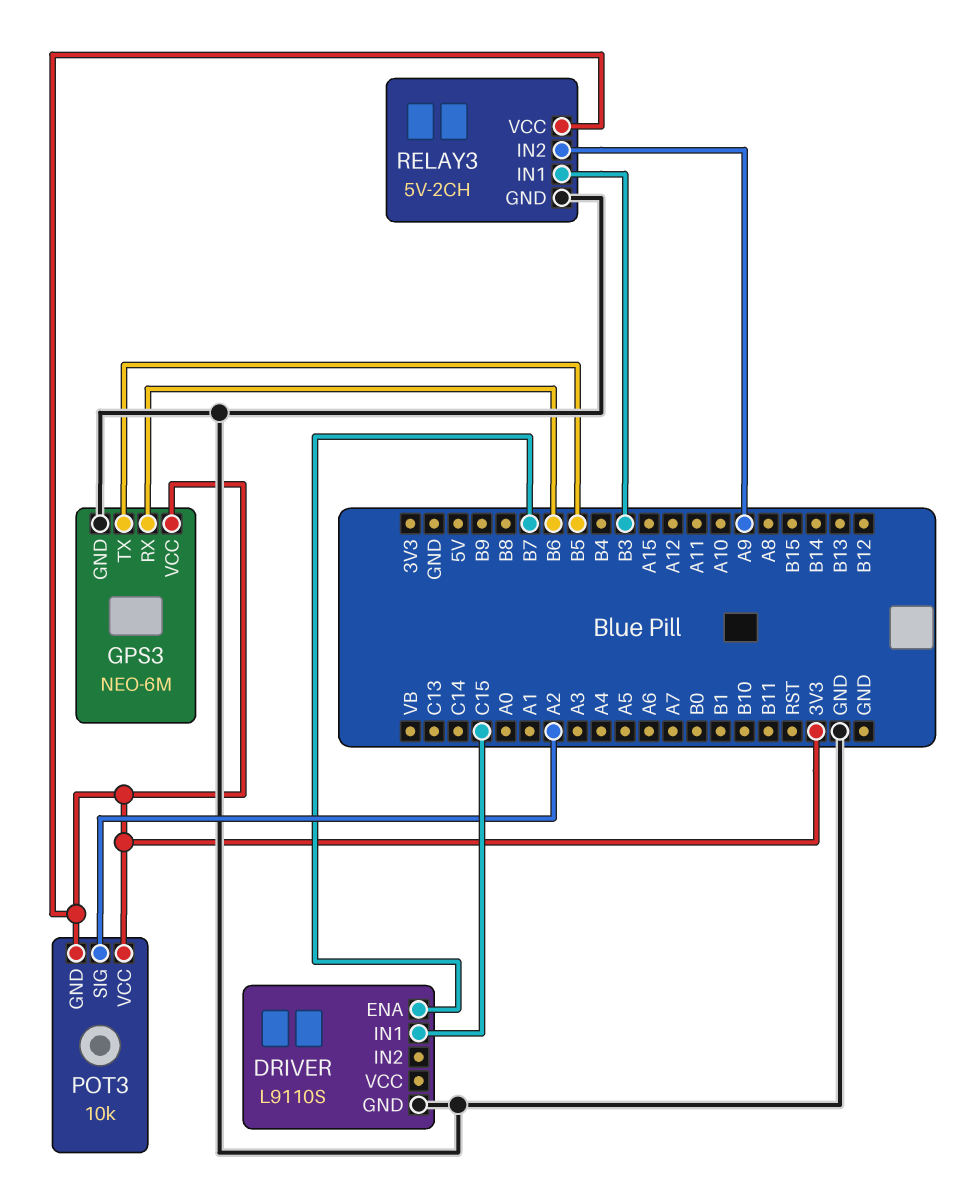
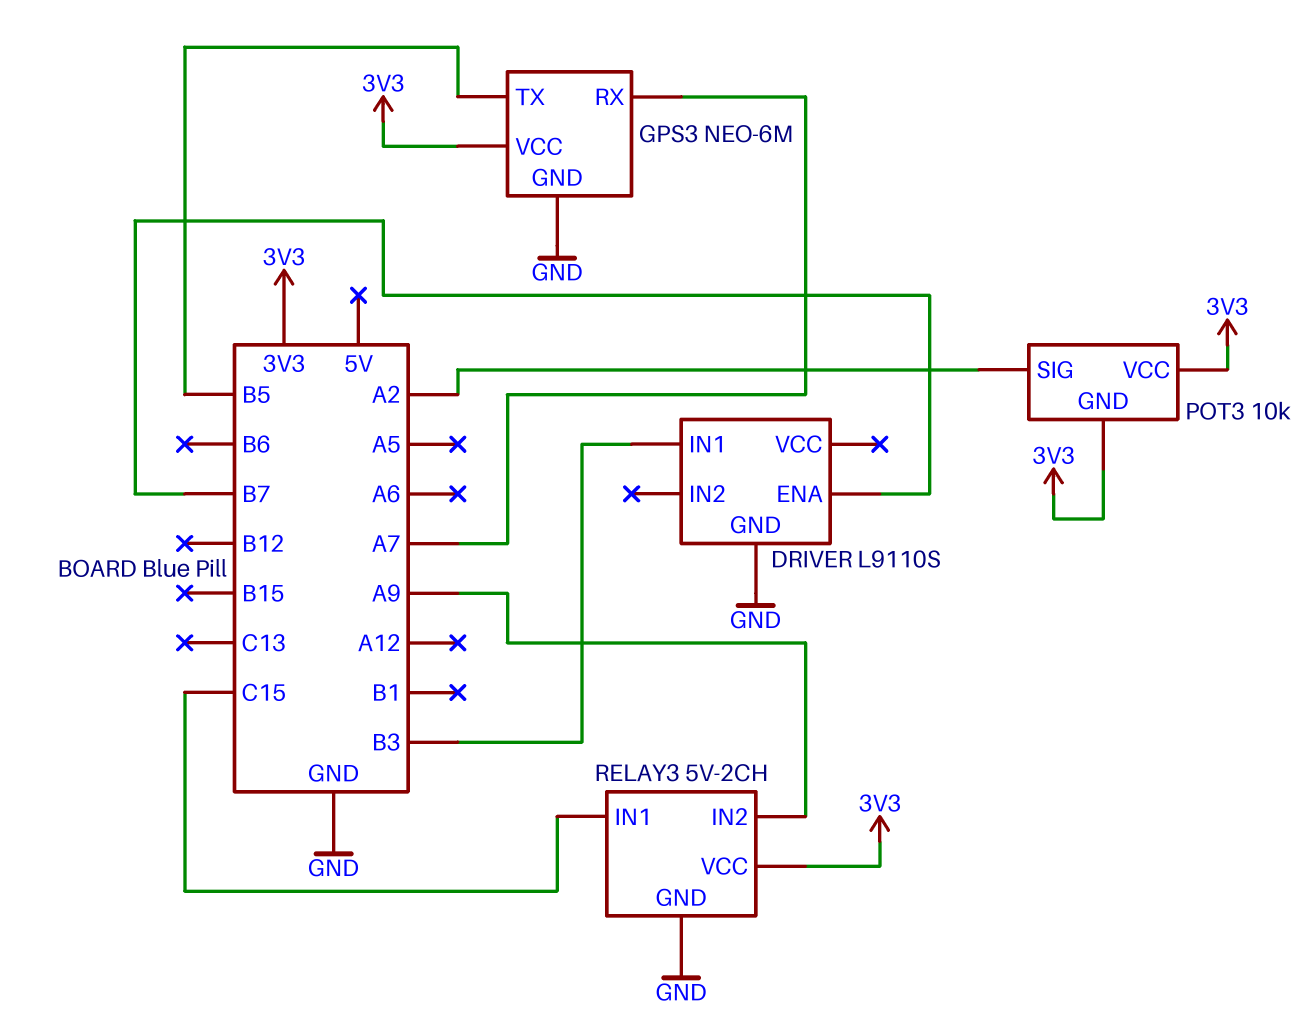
DRIVER pin IN1: C15 -> B3
GPS3 pin RX: B6 -> A7
RELAY3 pin IN1: B3 -> C15

